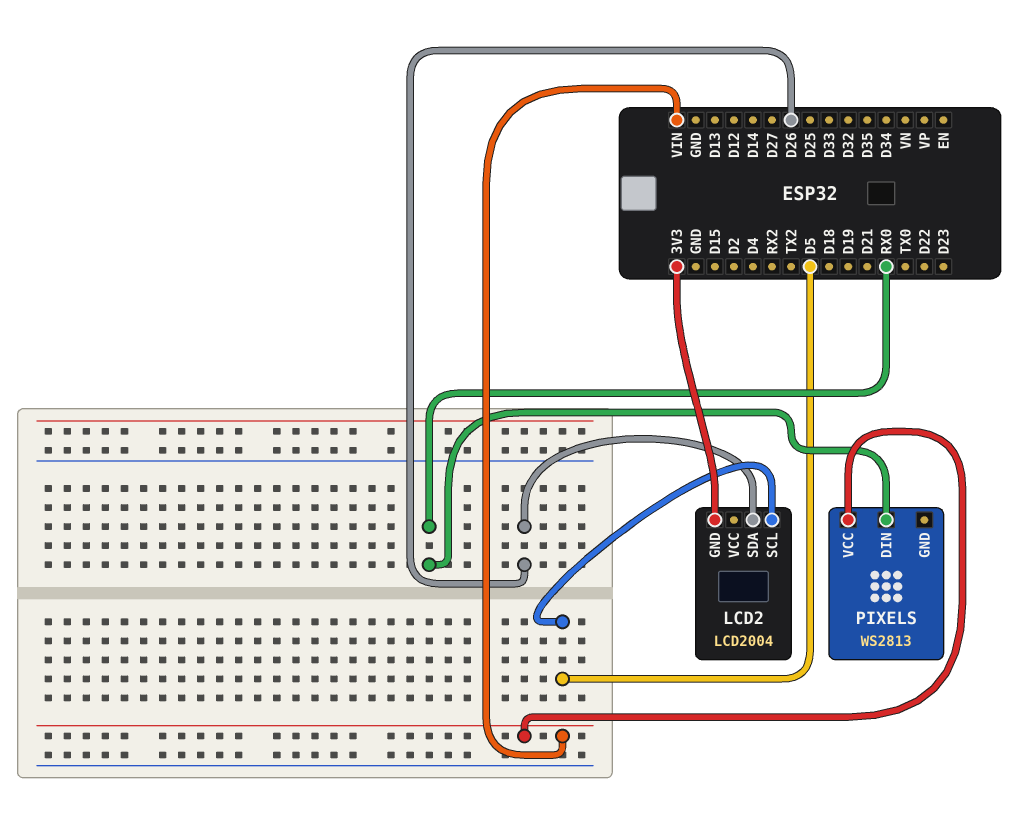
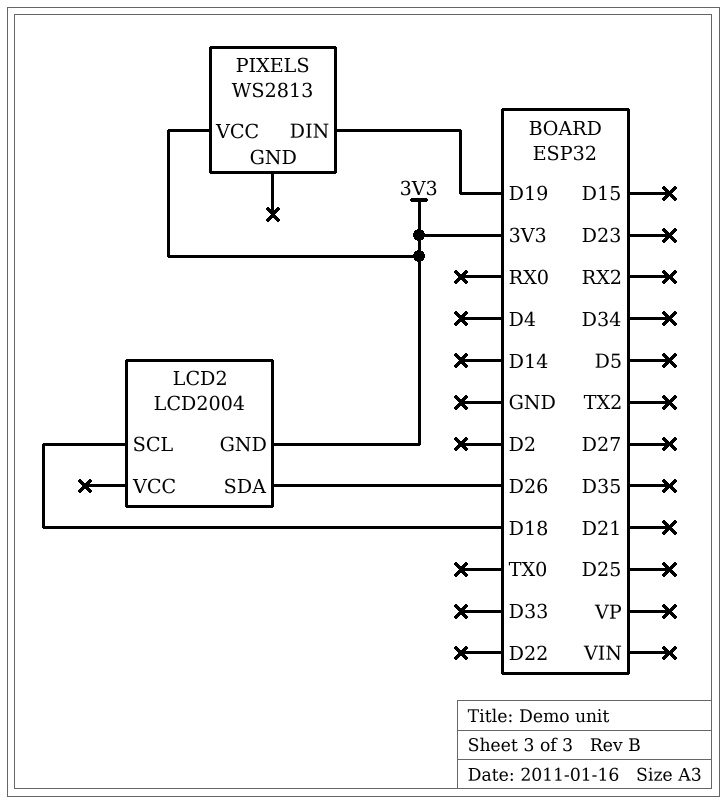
LCD2 pin SCL: D5 -> D18
PIXELS pin DIN: RX0 -> D19
PIXELS pin VCC: VIN -> 3V3

